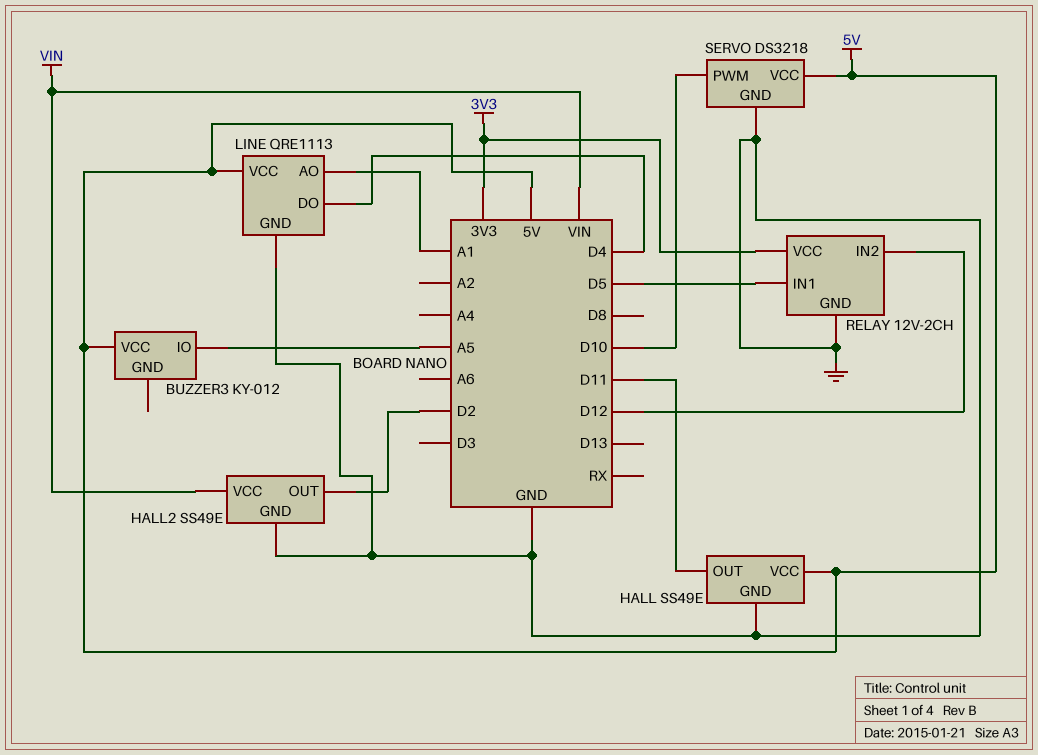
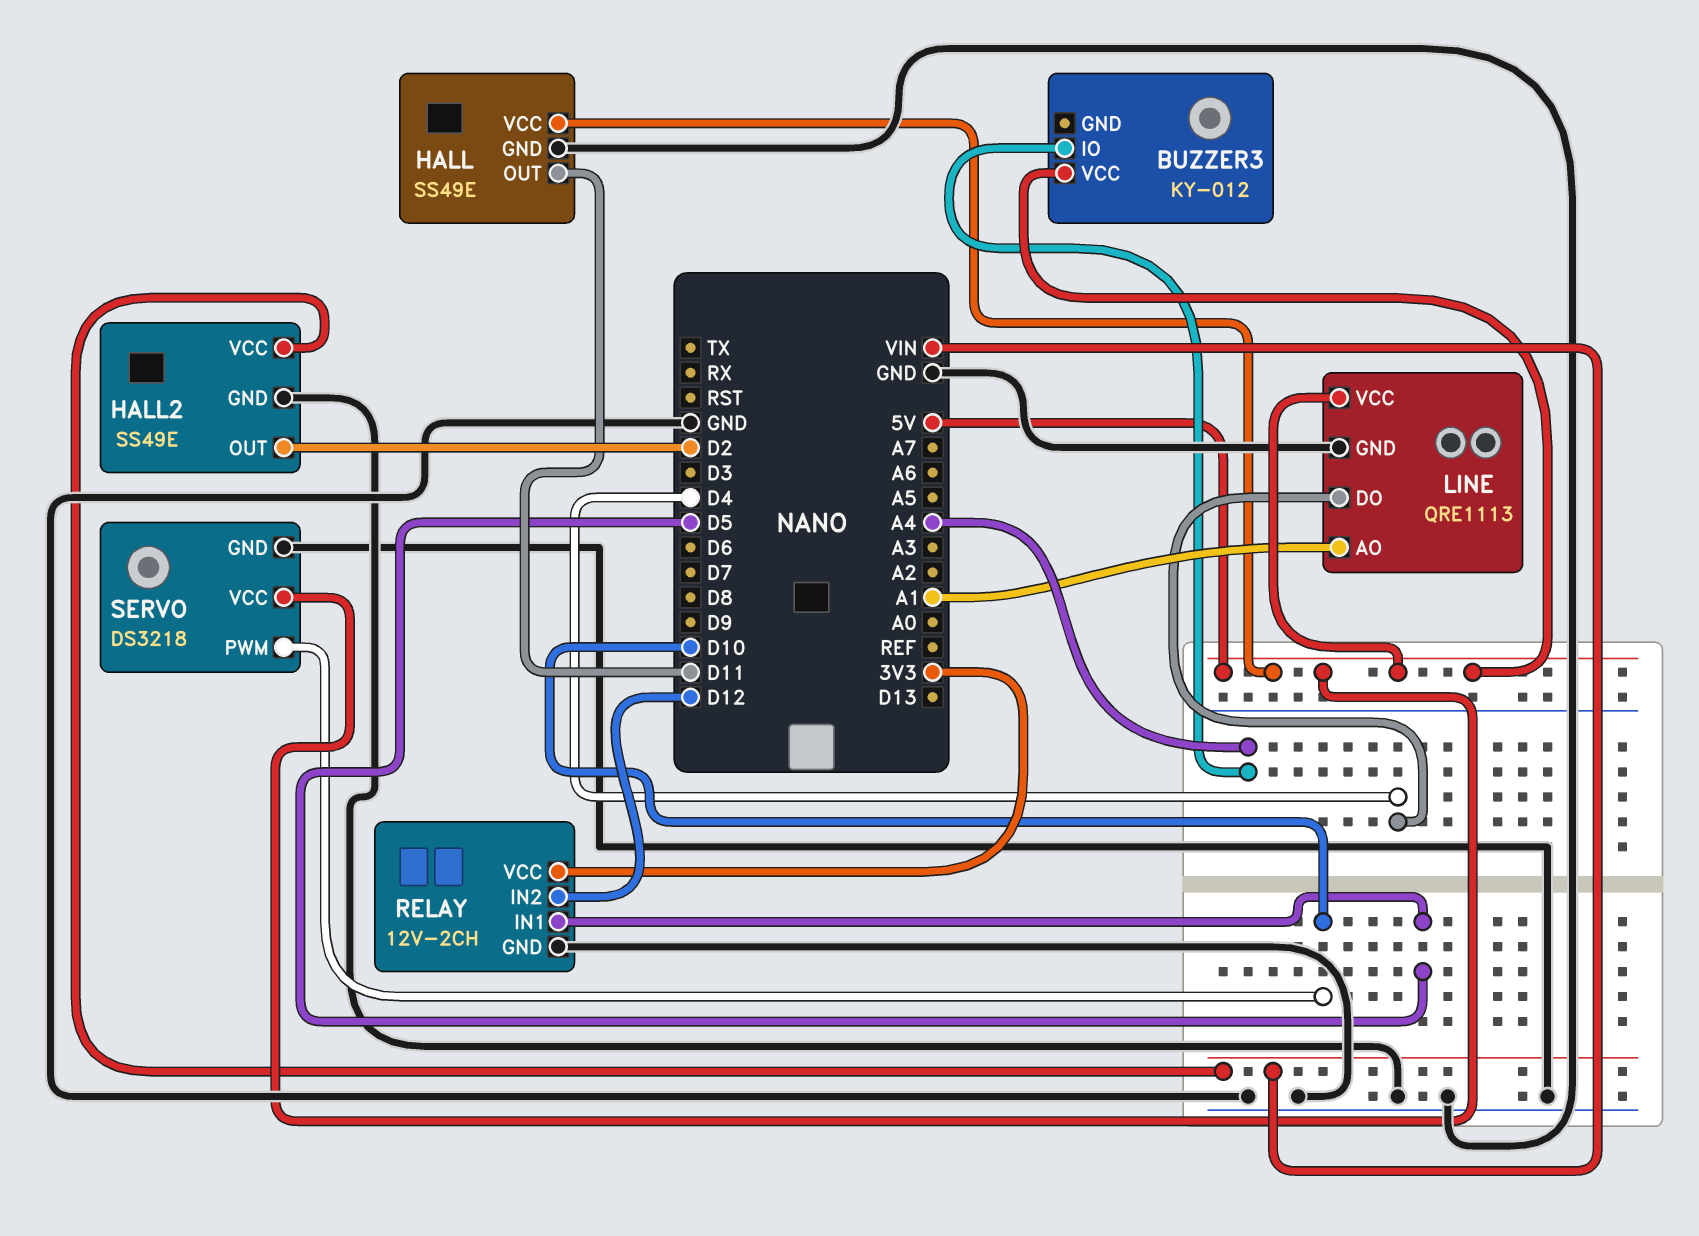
BUZZER3 pin IO: A5 -> A4

